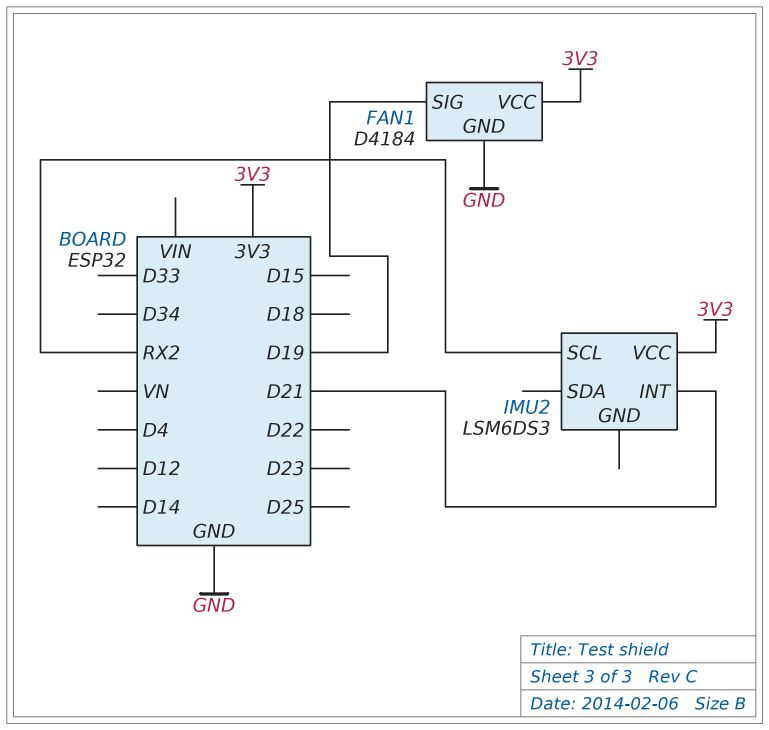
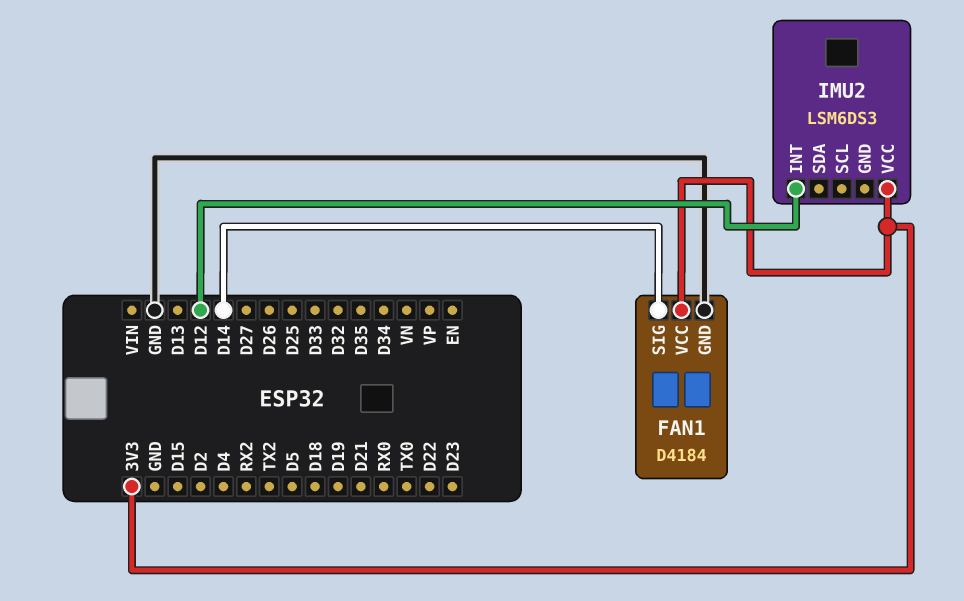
FAN1 pin SIG: D19 -> D14
IMU2 pin INT: D21 -> D12
IMU2 pin SCL: RX2 -> none

